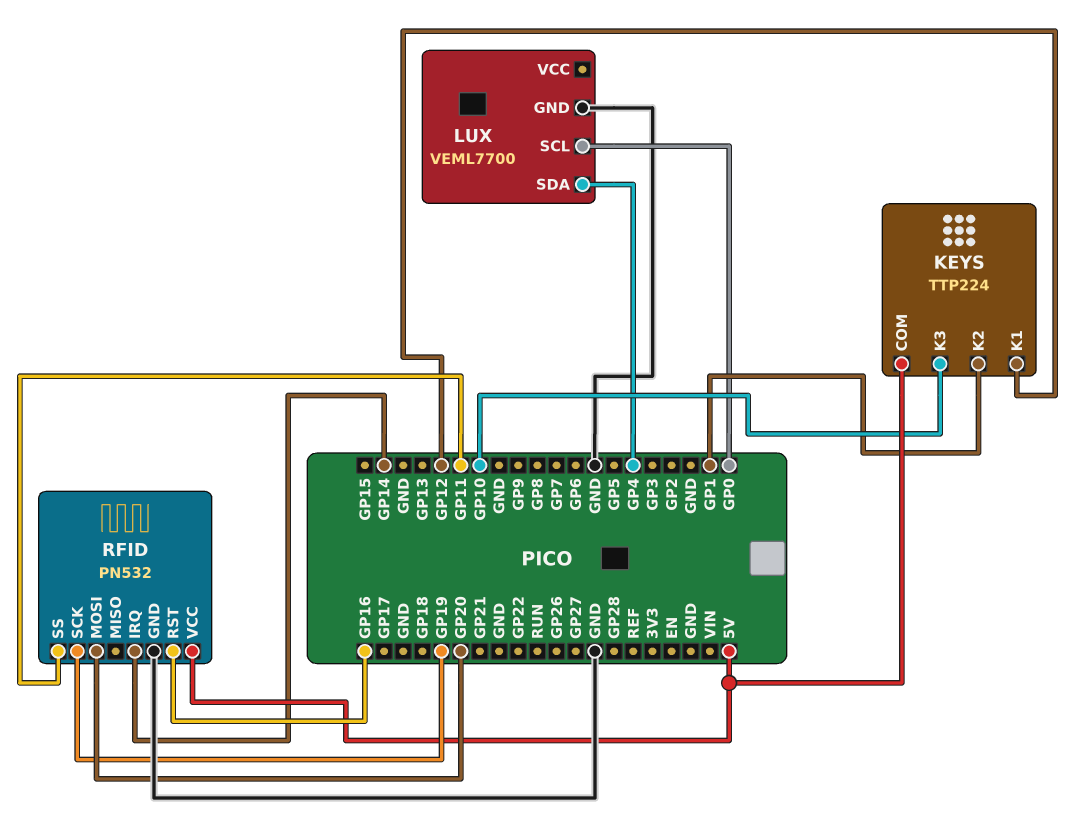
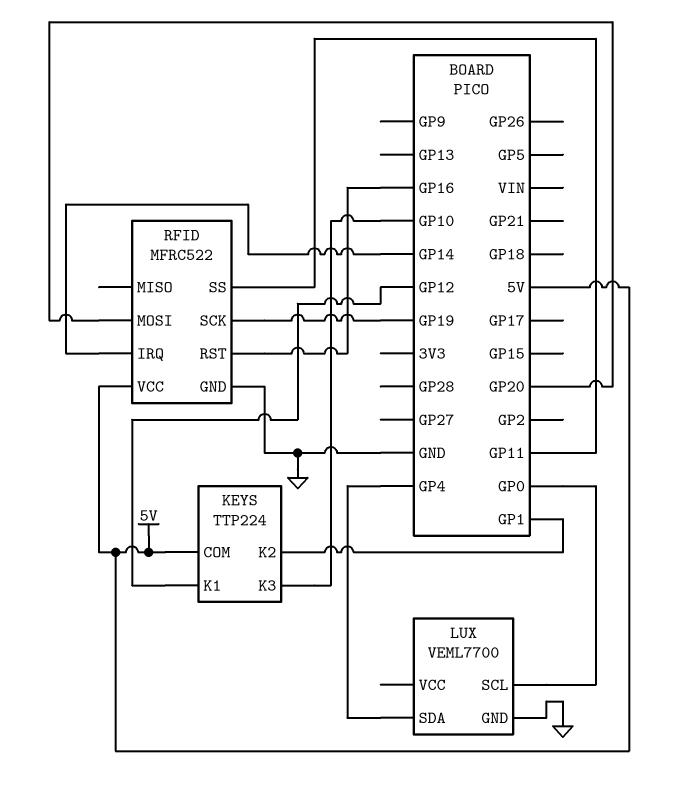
RFID: PN532 -> MFRC522

